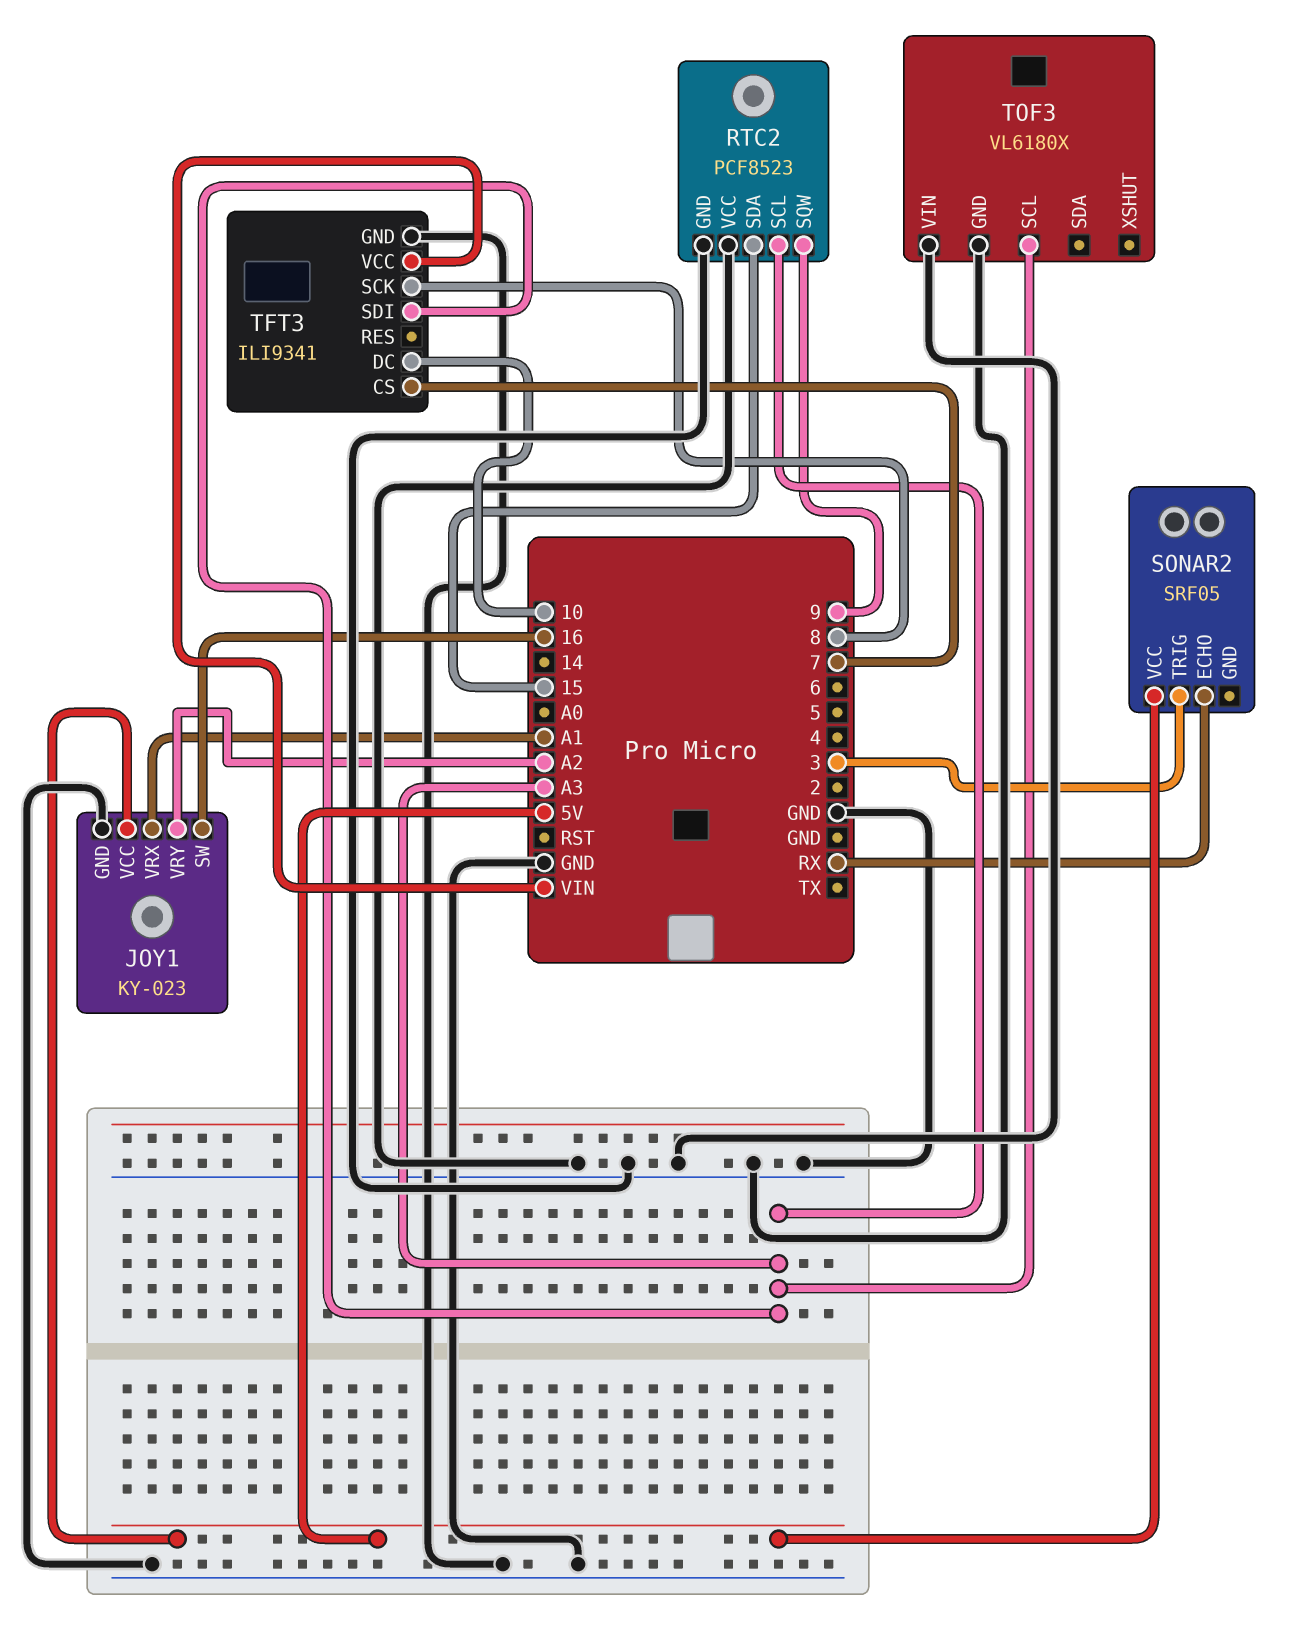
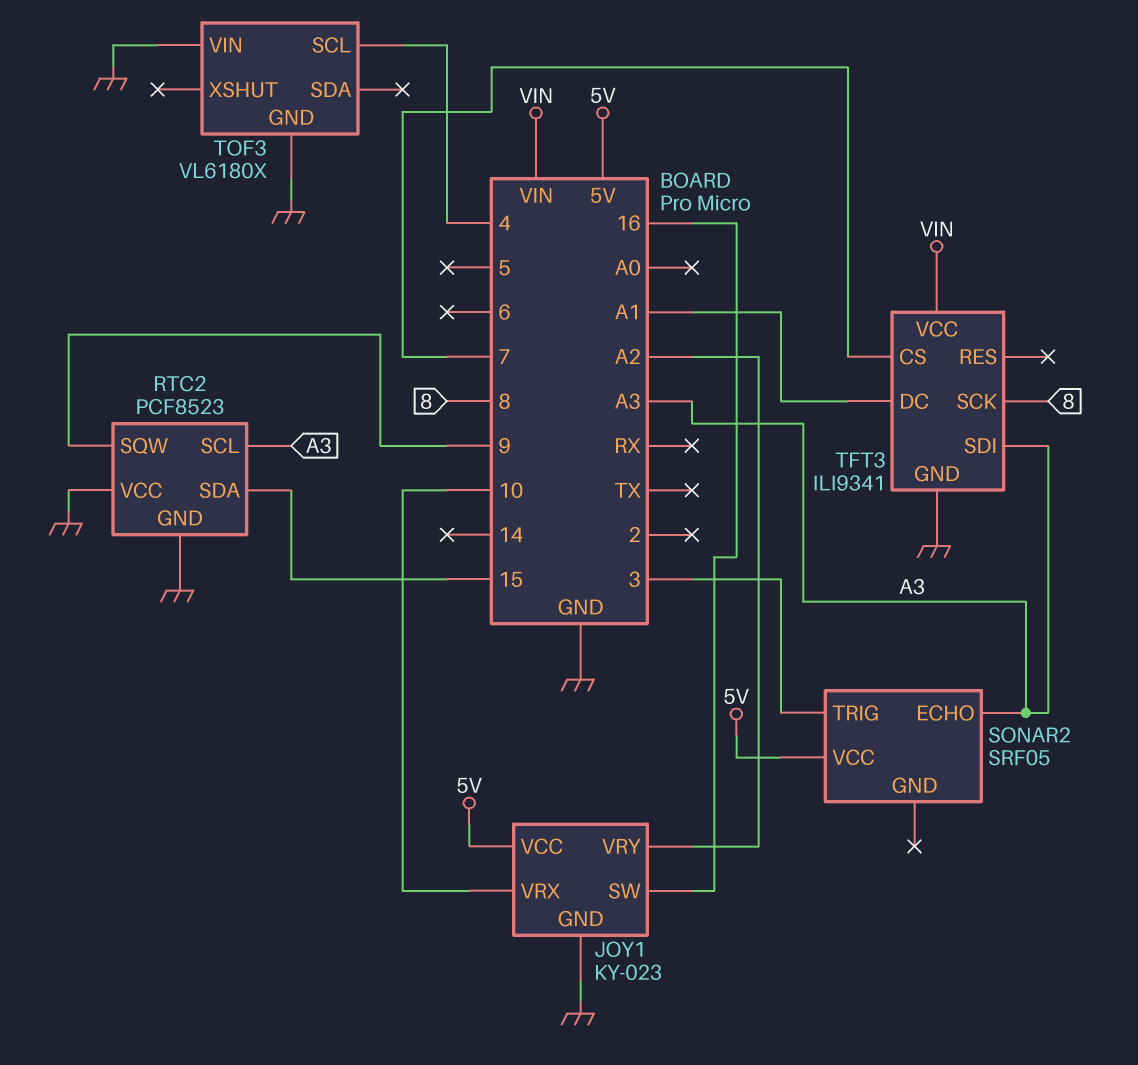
JOY1 pin VRX: A1 -> 10
SONAR2 pin ECHO: RX -> A3
TFT3 pin DC: 10 -> A1
TOF3 pin SCL: A3 -> 4

